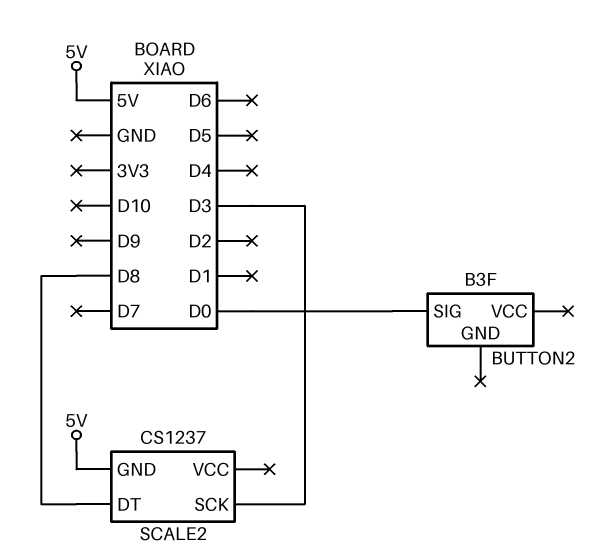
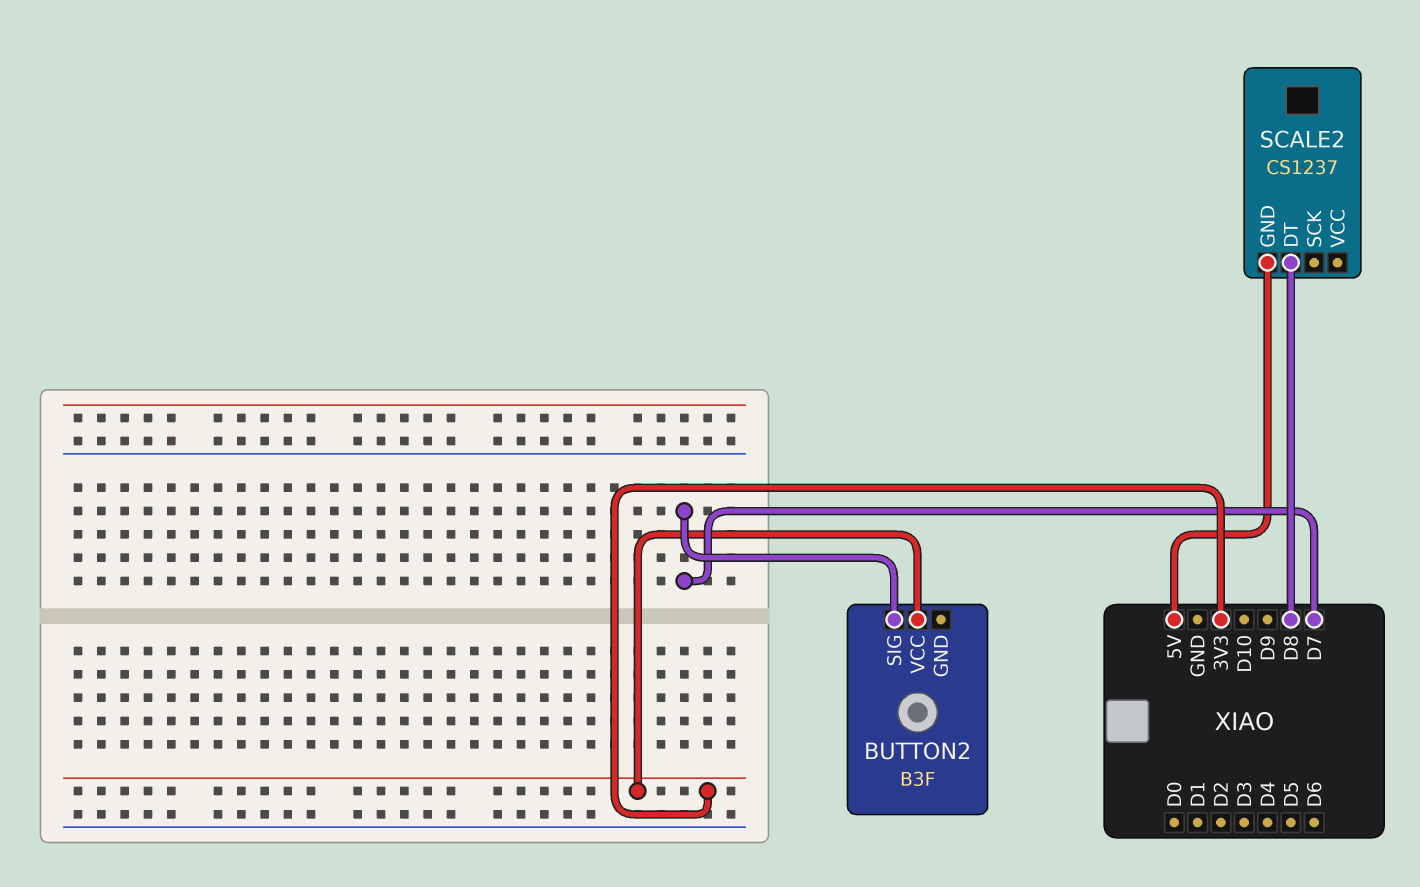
BUTTON2 pin SIG: D0 -> D7
BUTTON2 pin VCC: none -> 3V3
SCALE2 pin SCK: D3 -> none

